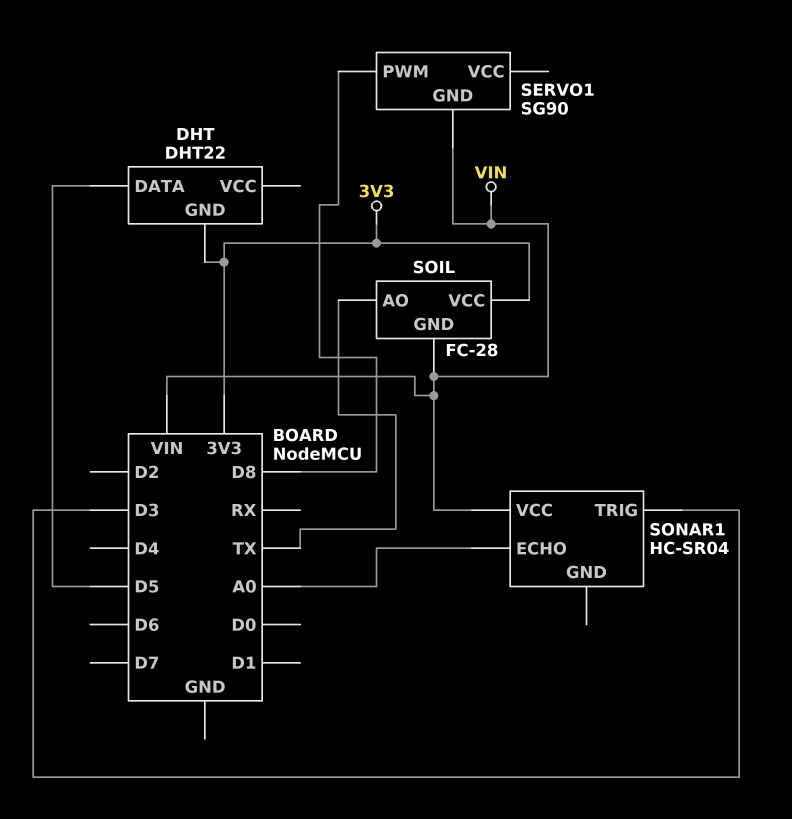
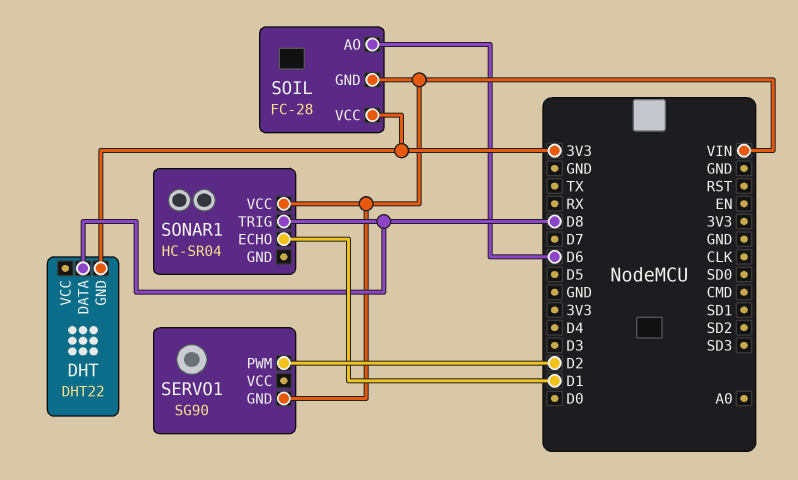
DHT pin DATA: D5 -> D8
SERVO1 pin PWM: D8 -> D2
SOIL pin AO: TX -> D6
SONAR1 pin ECHO: A0 -> D1
SONAR1 pin TRIG: D3 -> D8

